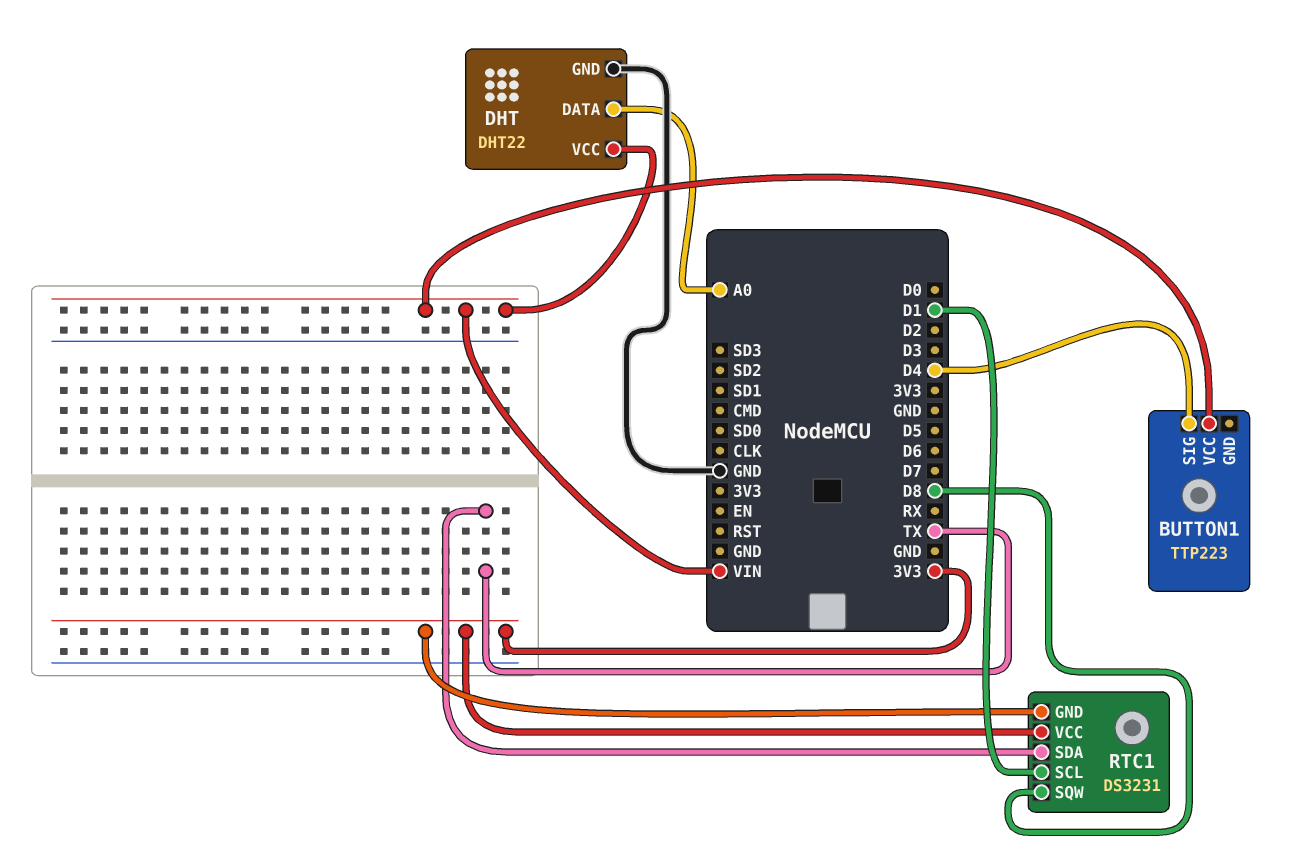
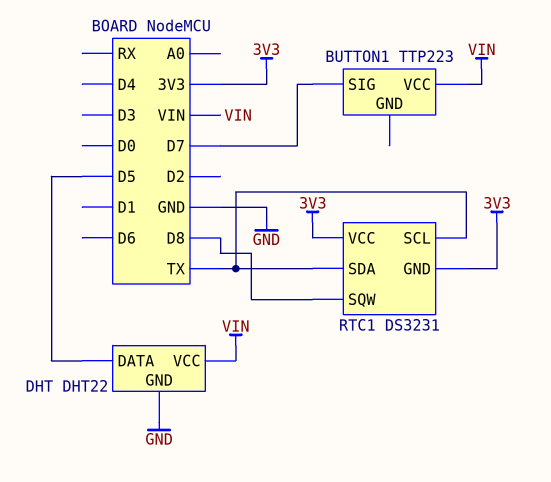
BUTTON1 pin SIG: D4 -> D7
DHT pin DATA: A0 -> D5
RTC1 pin SCL: D1 -> TX

